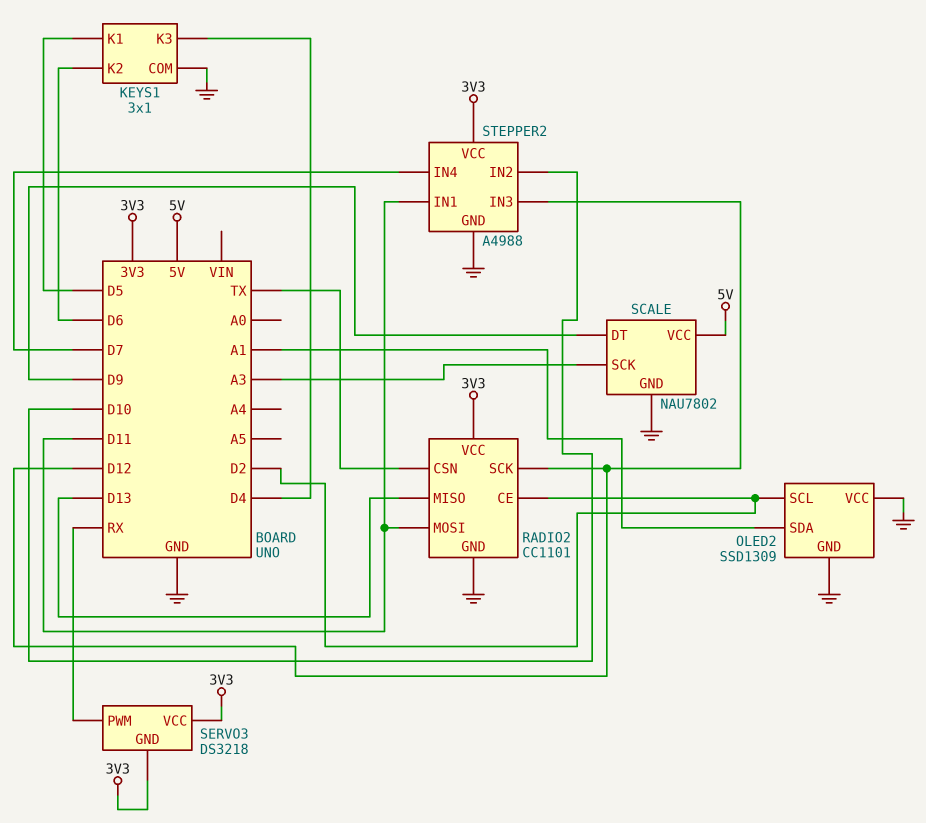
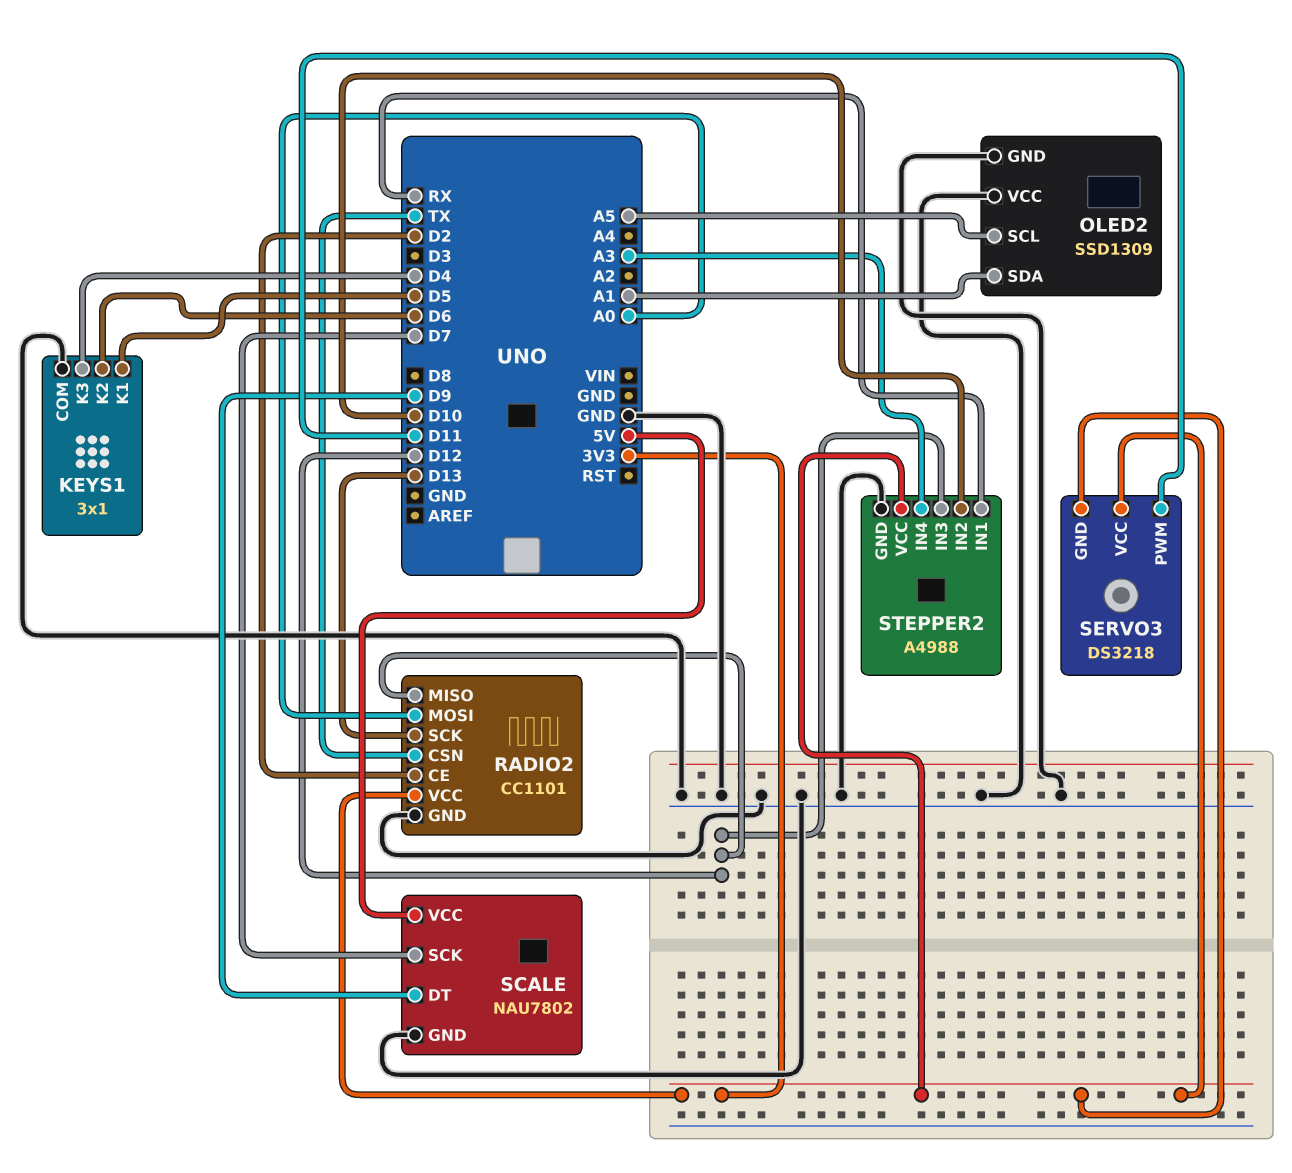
OLED2 pin SCL: D2 -> A5
RADIO2 pin MISO: D13 -> D12
RADIO2 pin MOSI: D11 -> A0
RADIO2 pin SCK: D12 -> D13
SCALE pin SCK: A3 -> D7
SERVO3 pin PWM: RX -> D11
STEPPER2 pin IN1: D11 -> RX
STEPPER2 pin IN4: D7 -> A3

